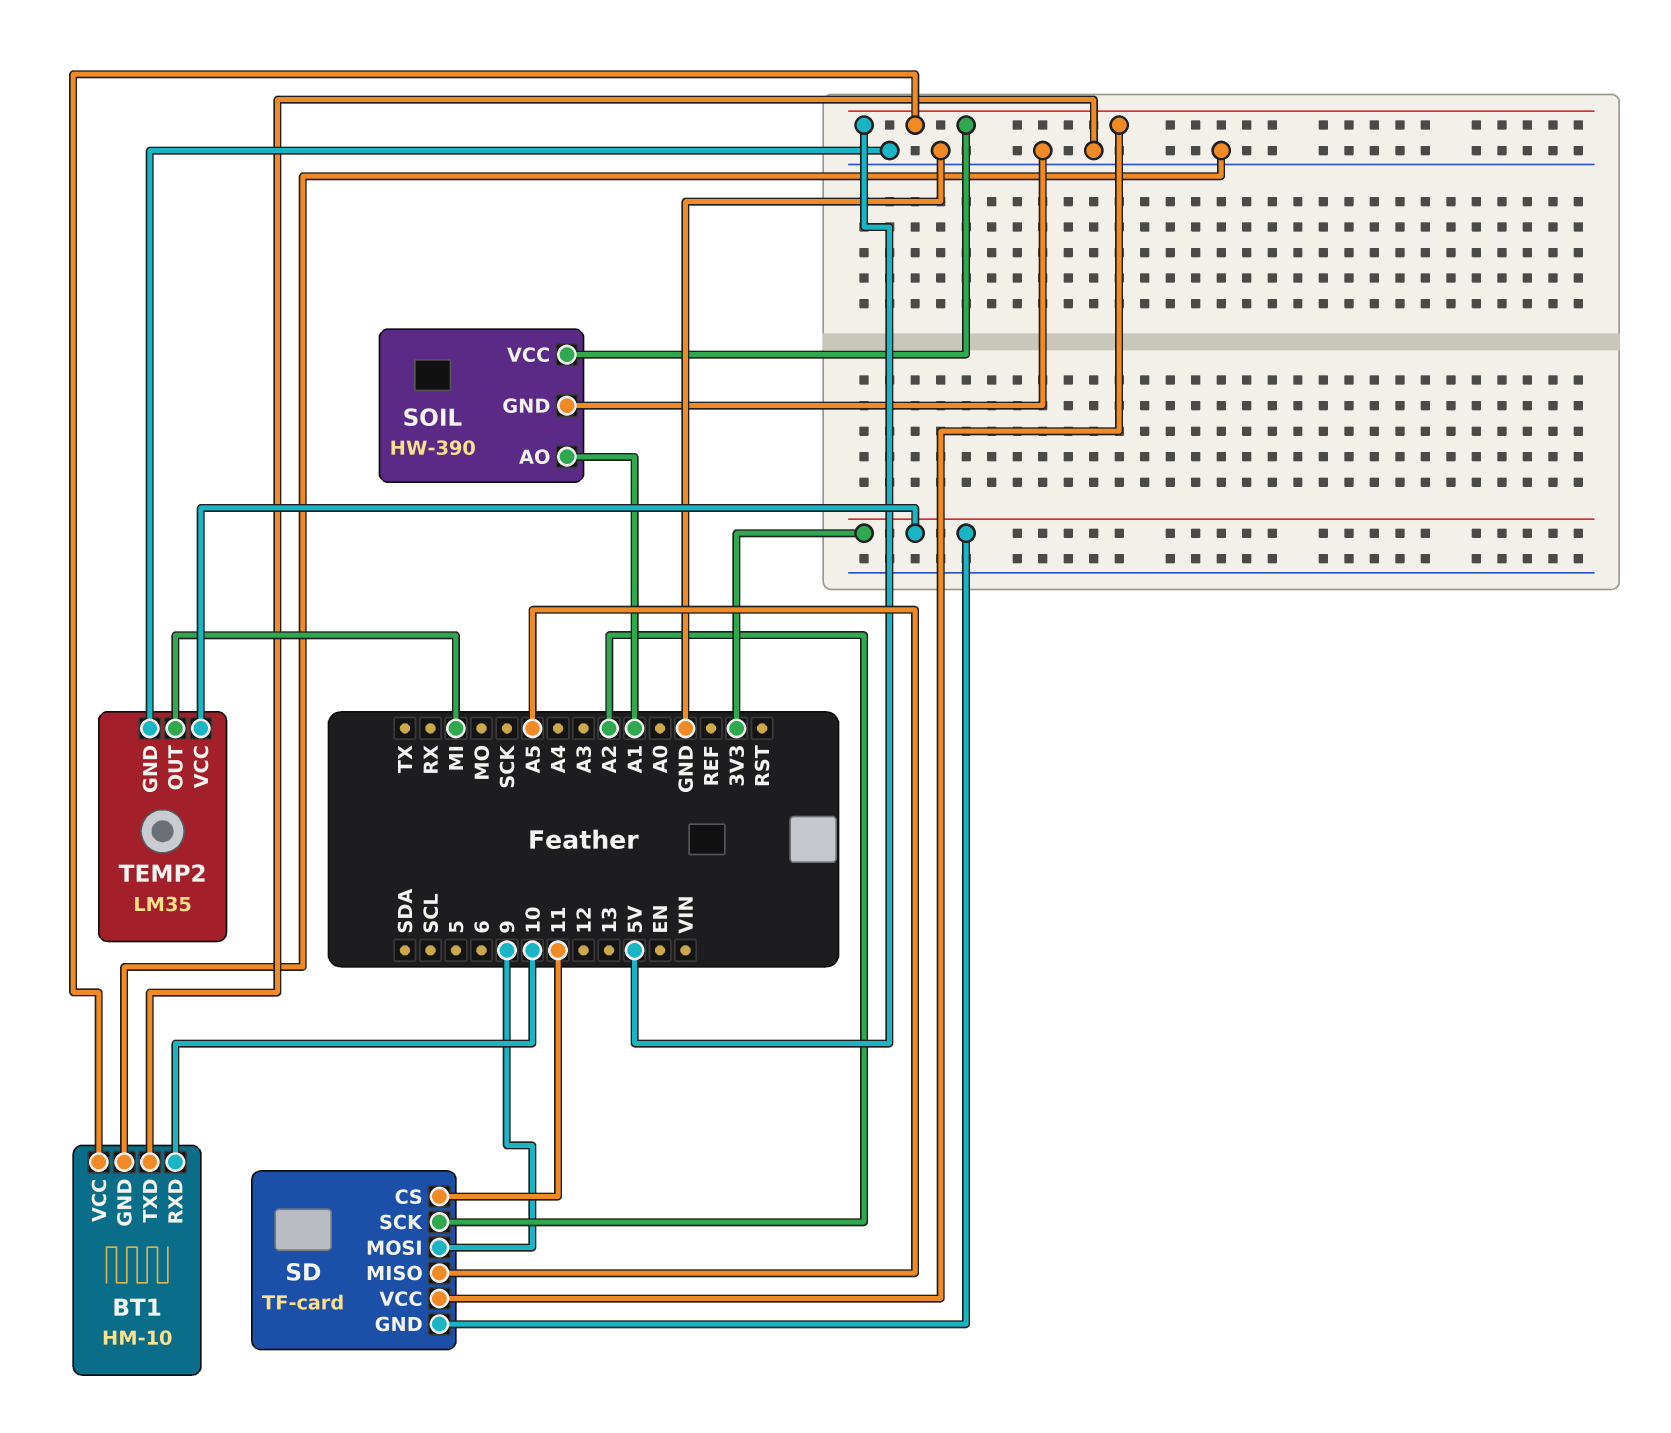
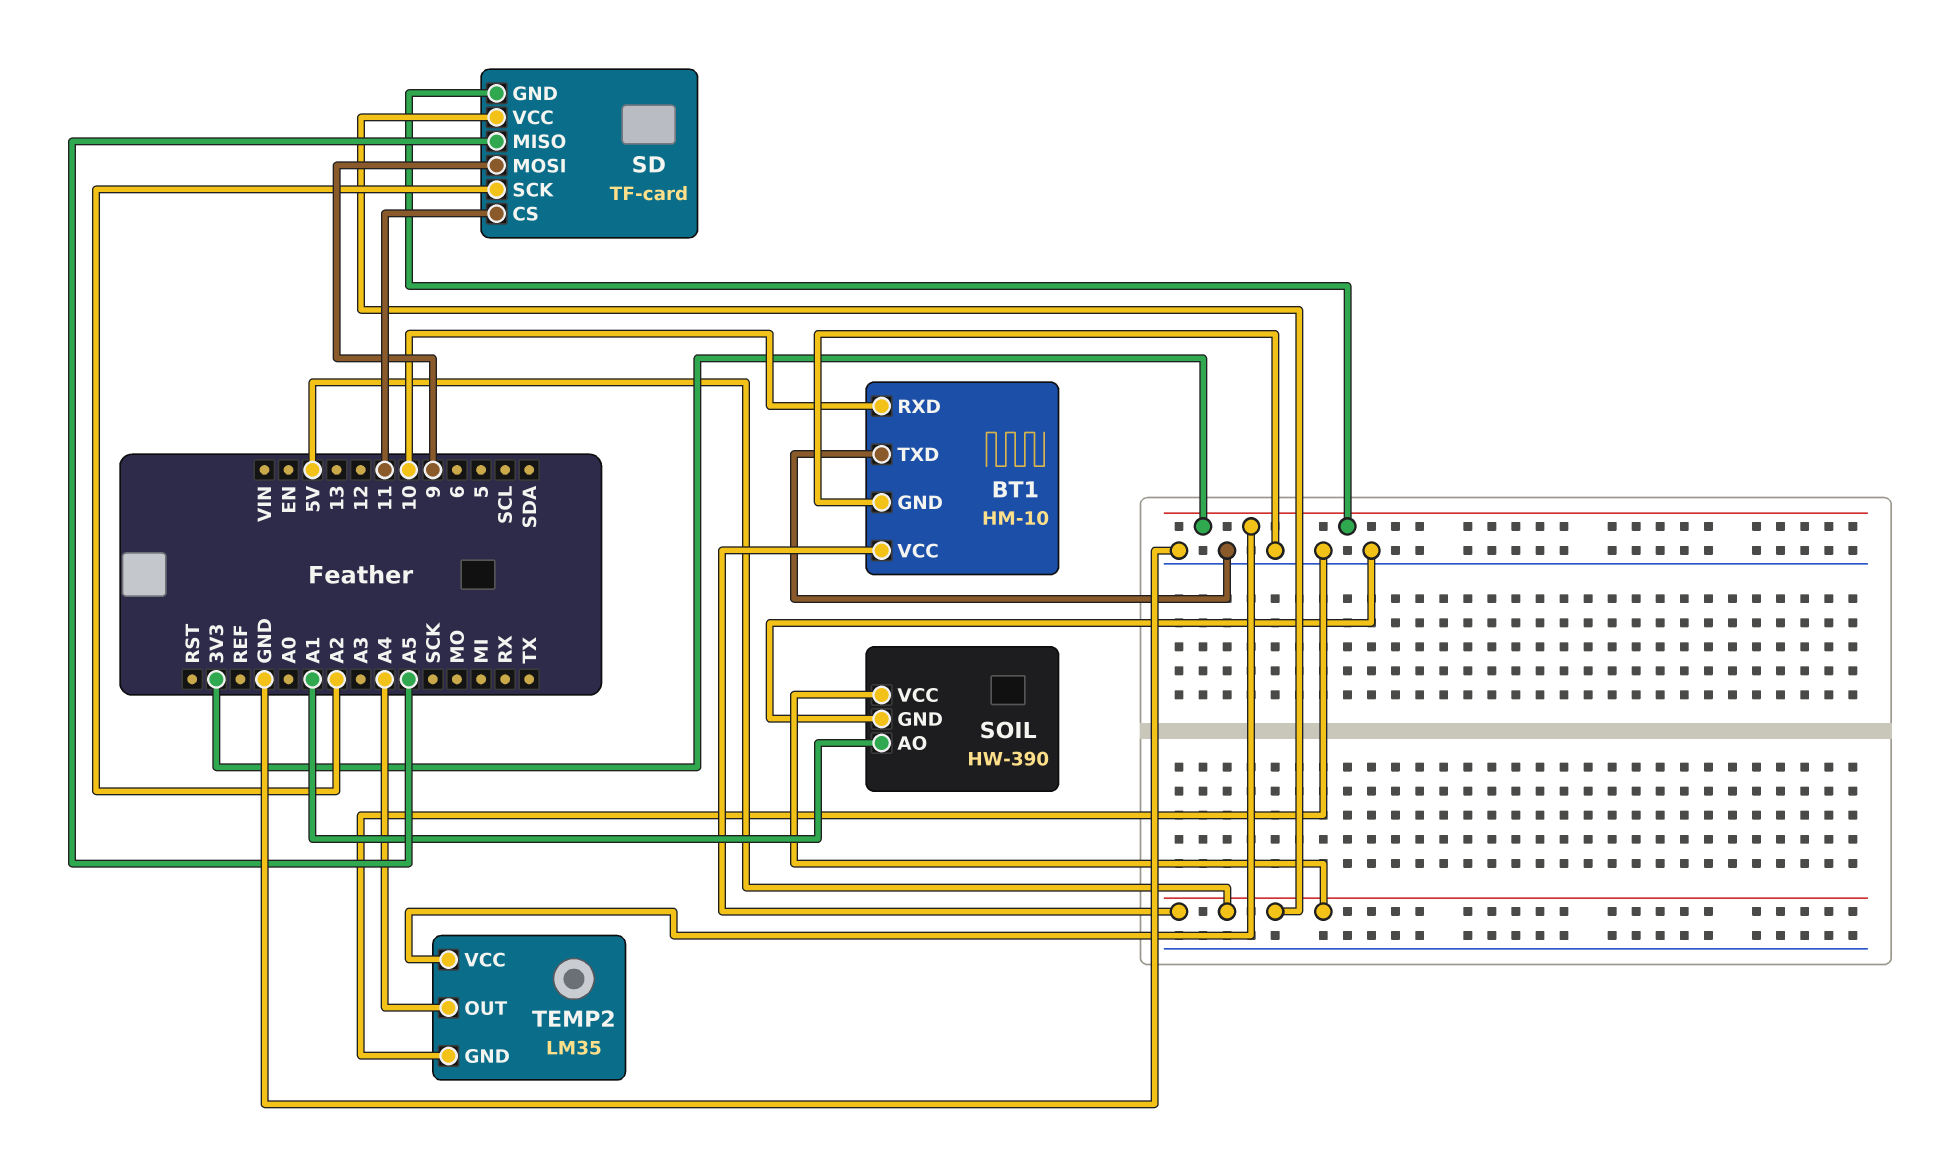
TEMP2 pin OUT: MI -> A4

